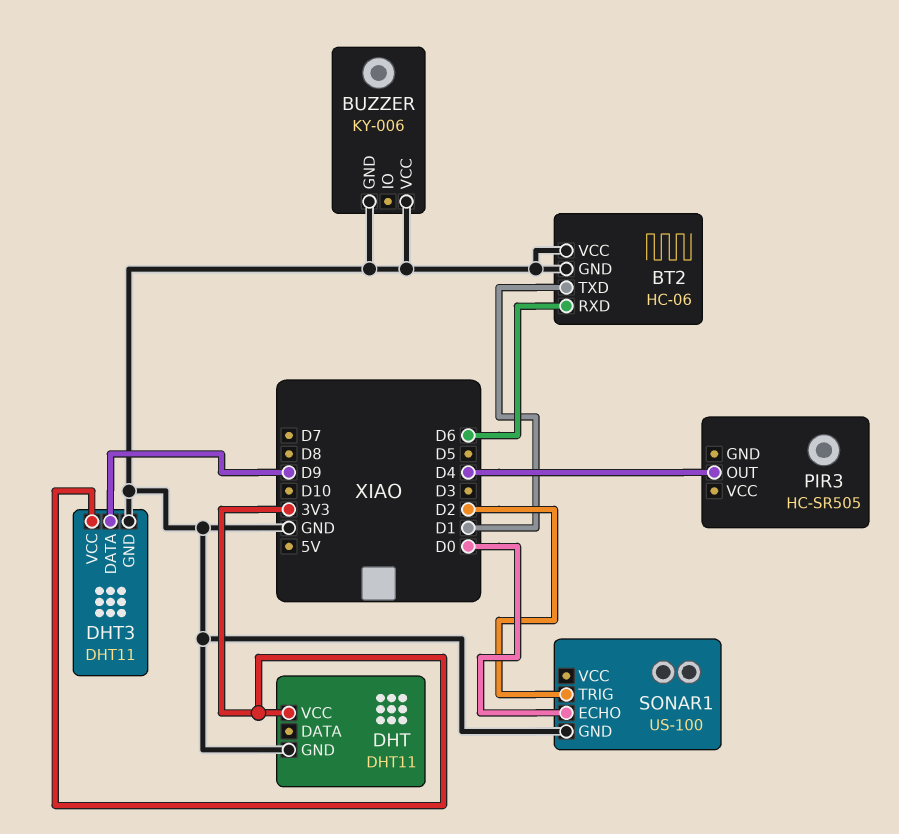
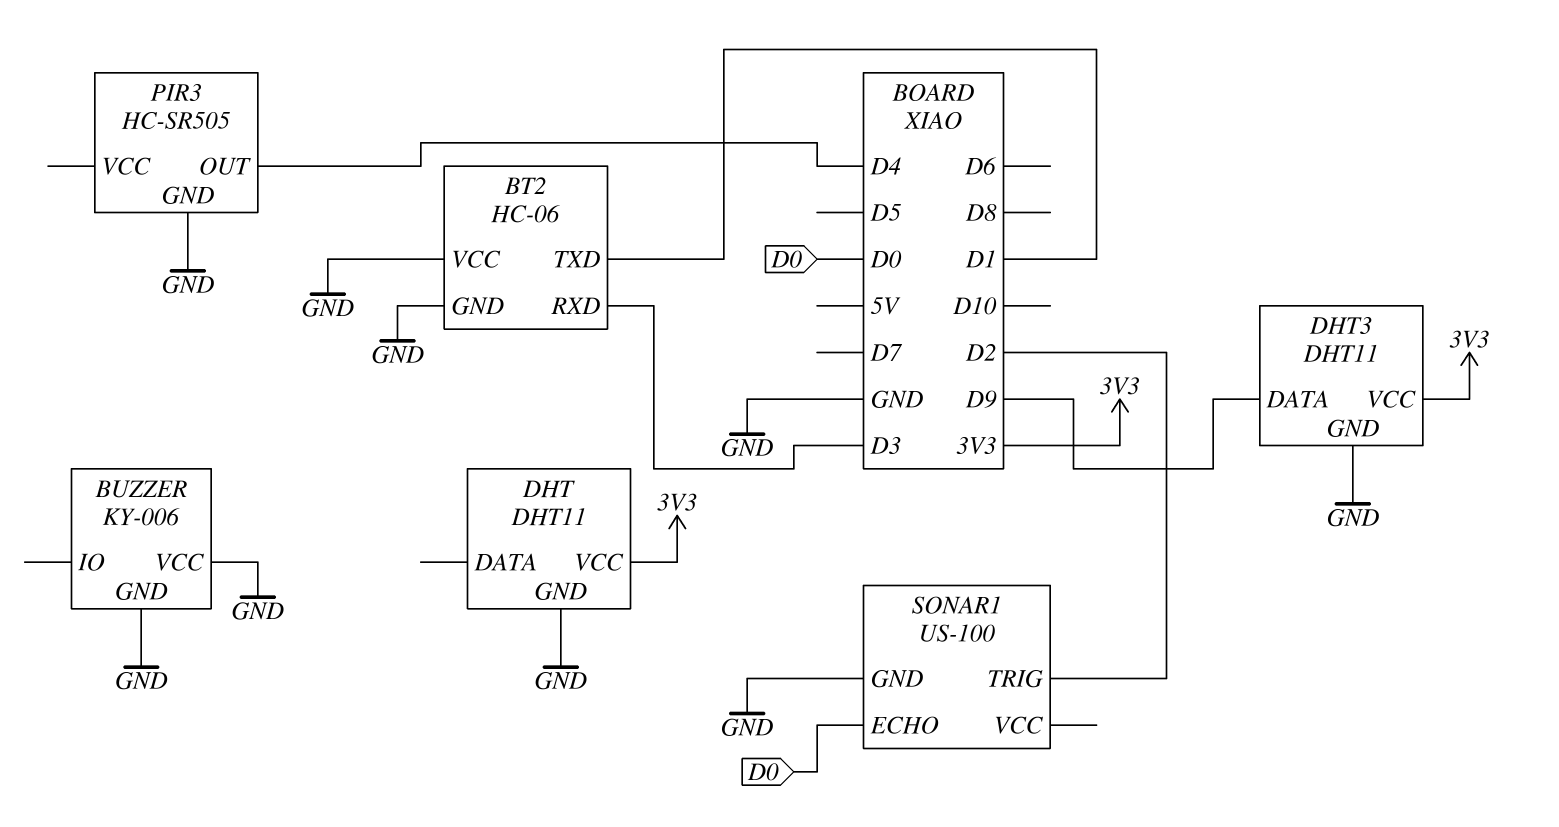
BT2 pin RXD: D6 -> D3
PIR3 pin GND: none -> GND

